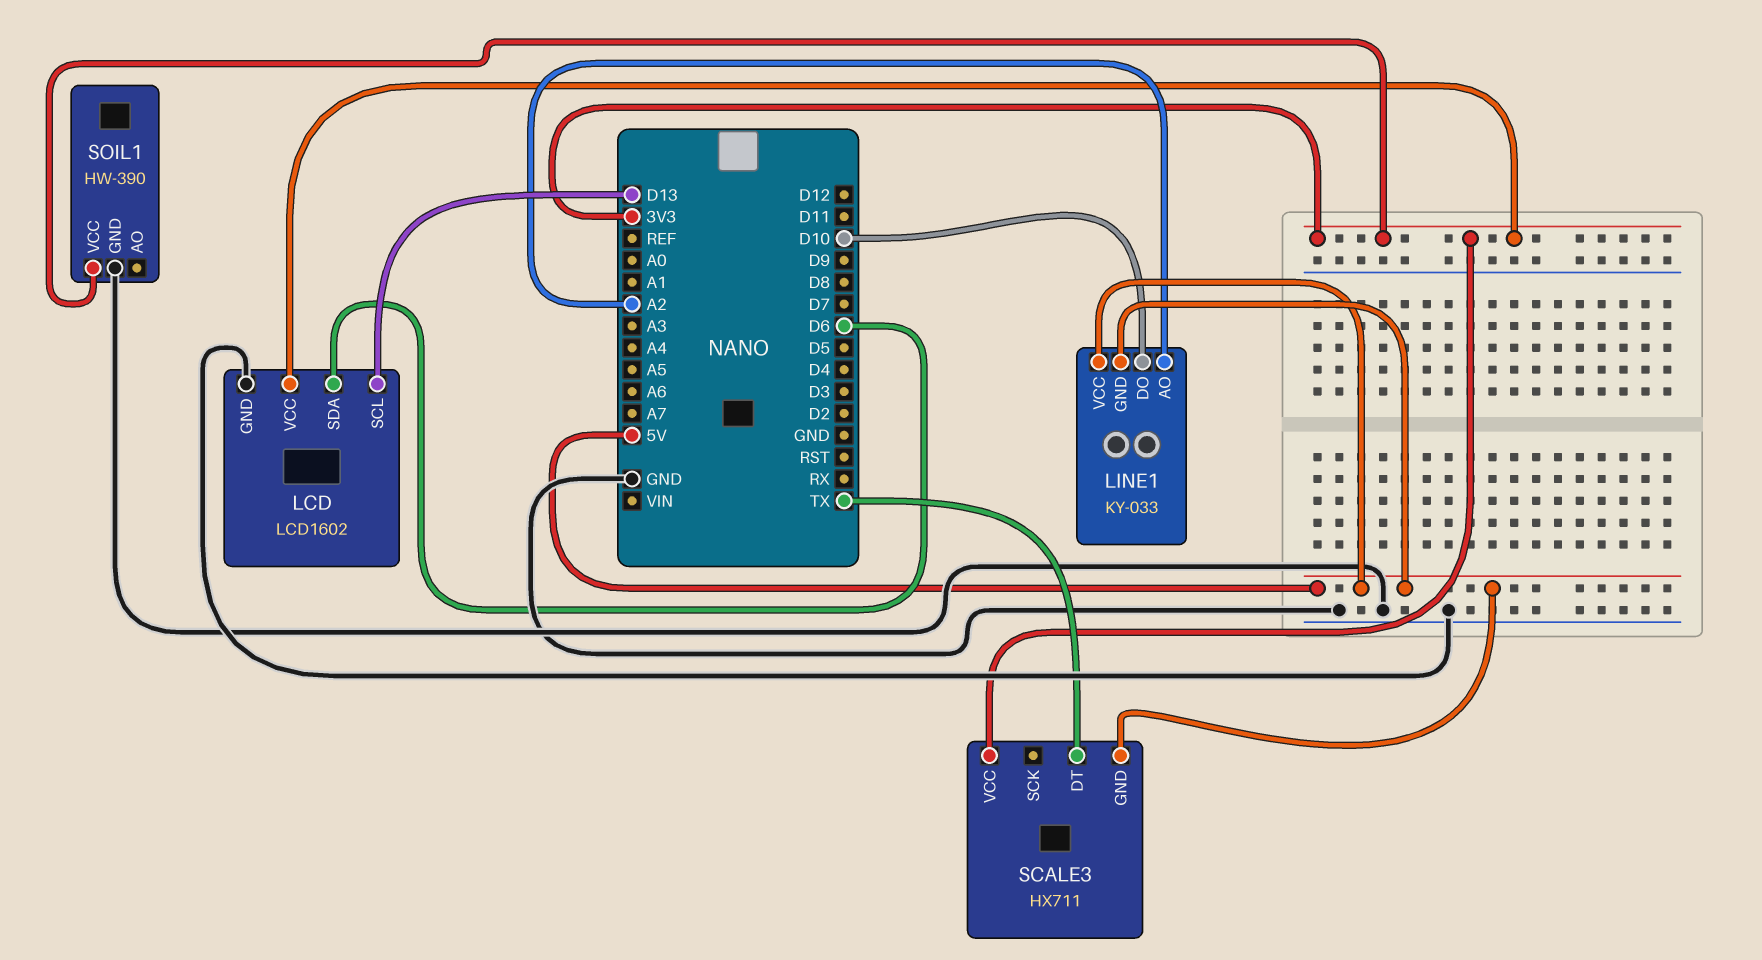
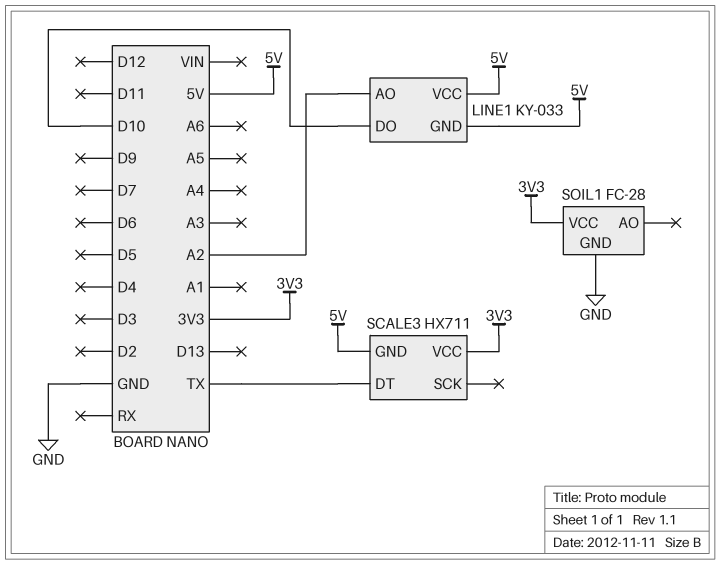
LCD: LCD1602 -> none
LCD pin GND: GND -> none
LCD pin SCL: D13 -> none
LCD pin SDA: D6 -> none
LCD pin VCC: 3V3 -> none
SOIL1: HW-390 -> FC-28

